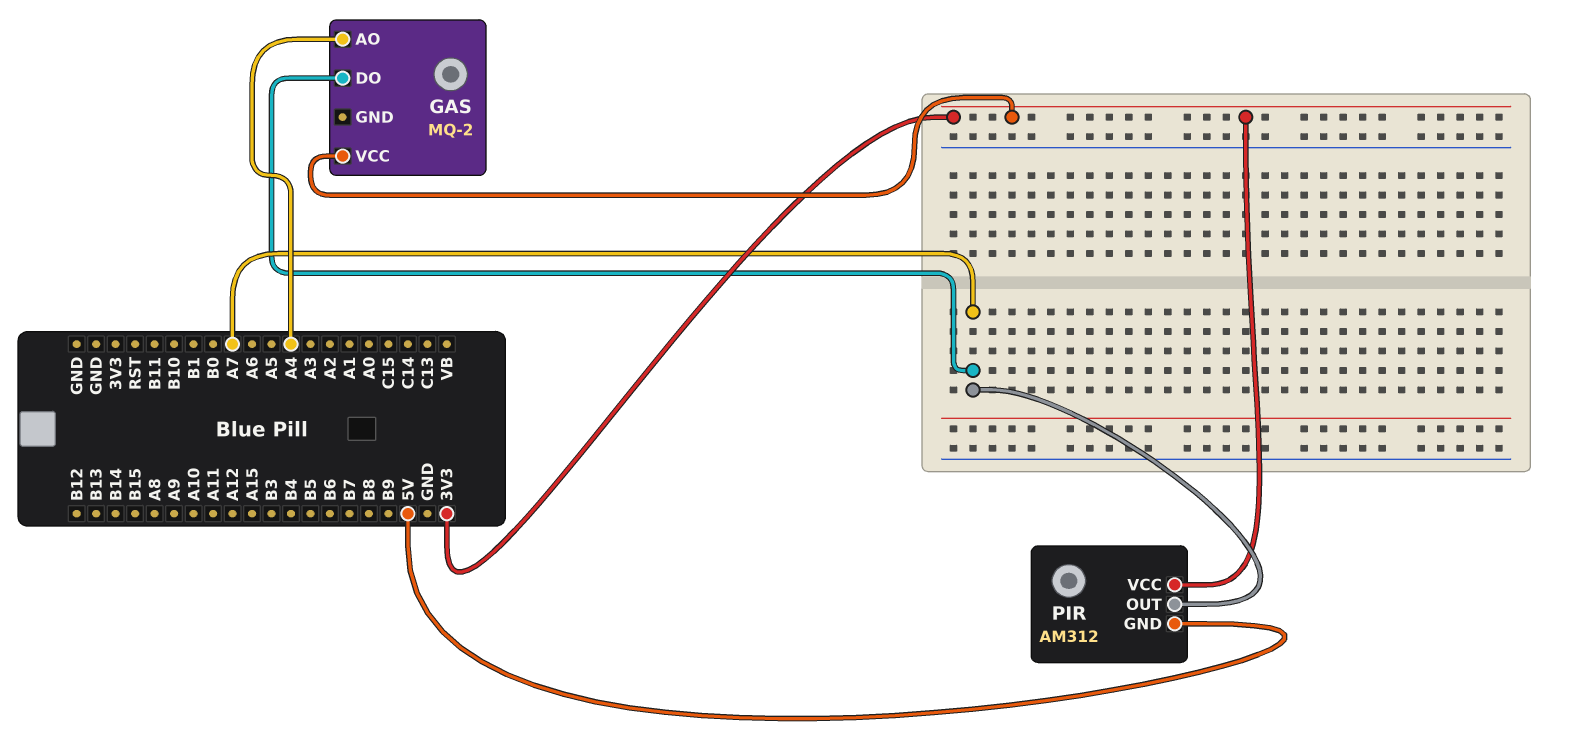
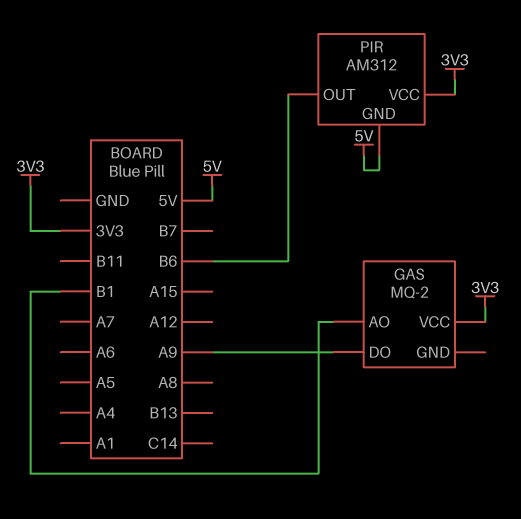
GAS pin AO: A4 -> B1
GAS pin DO: A7 -> A9
PIR pin OUT: A7 -> B6

